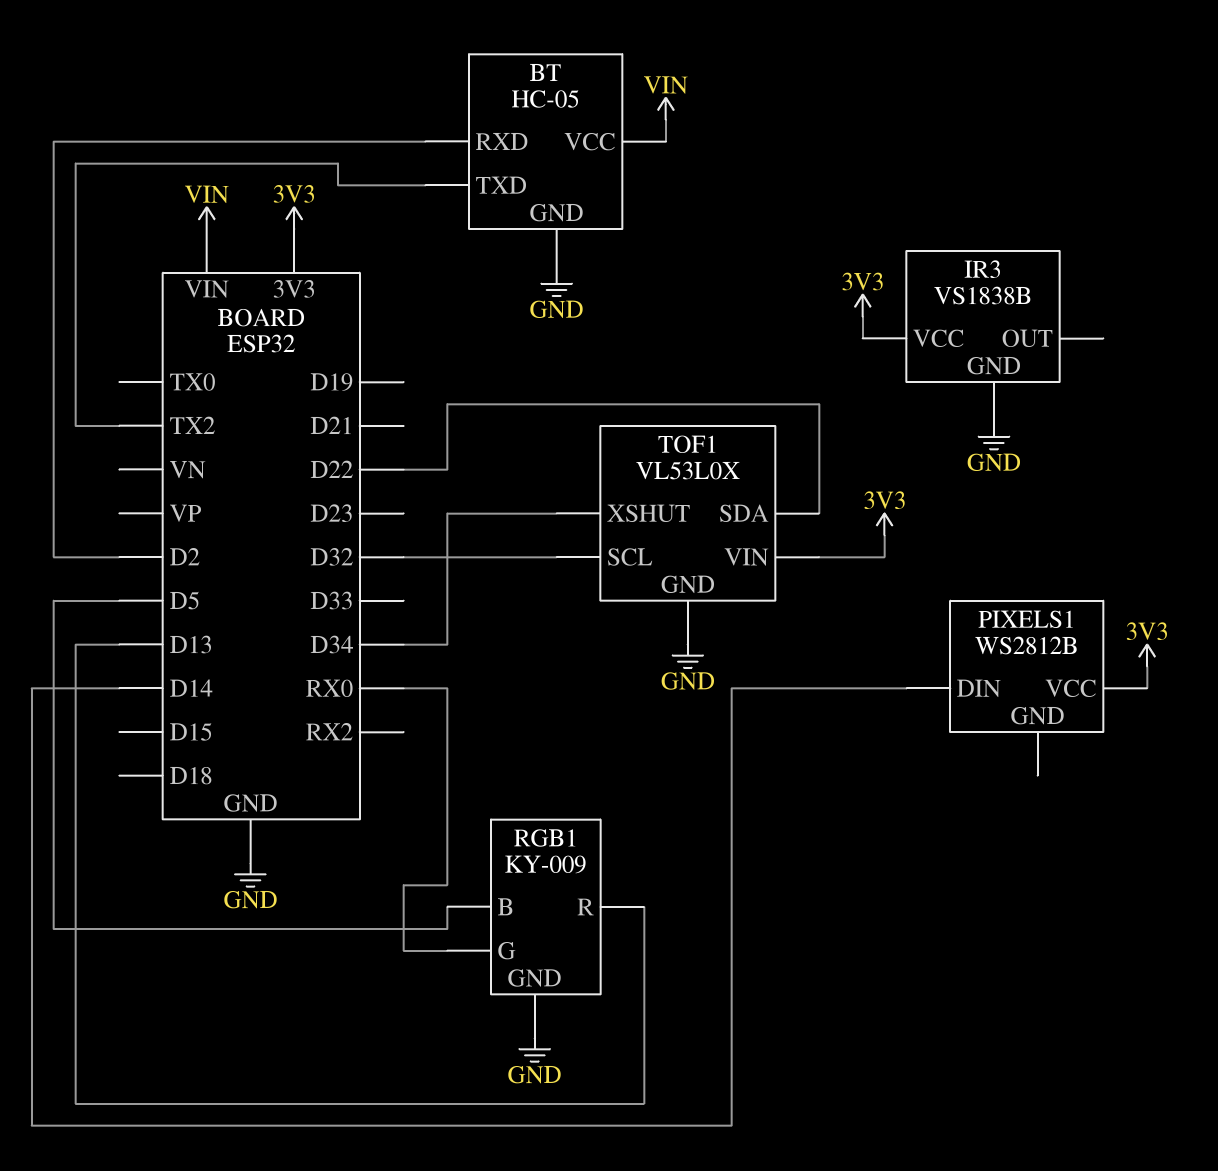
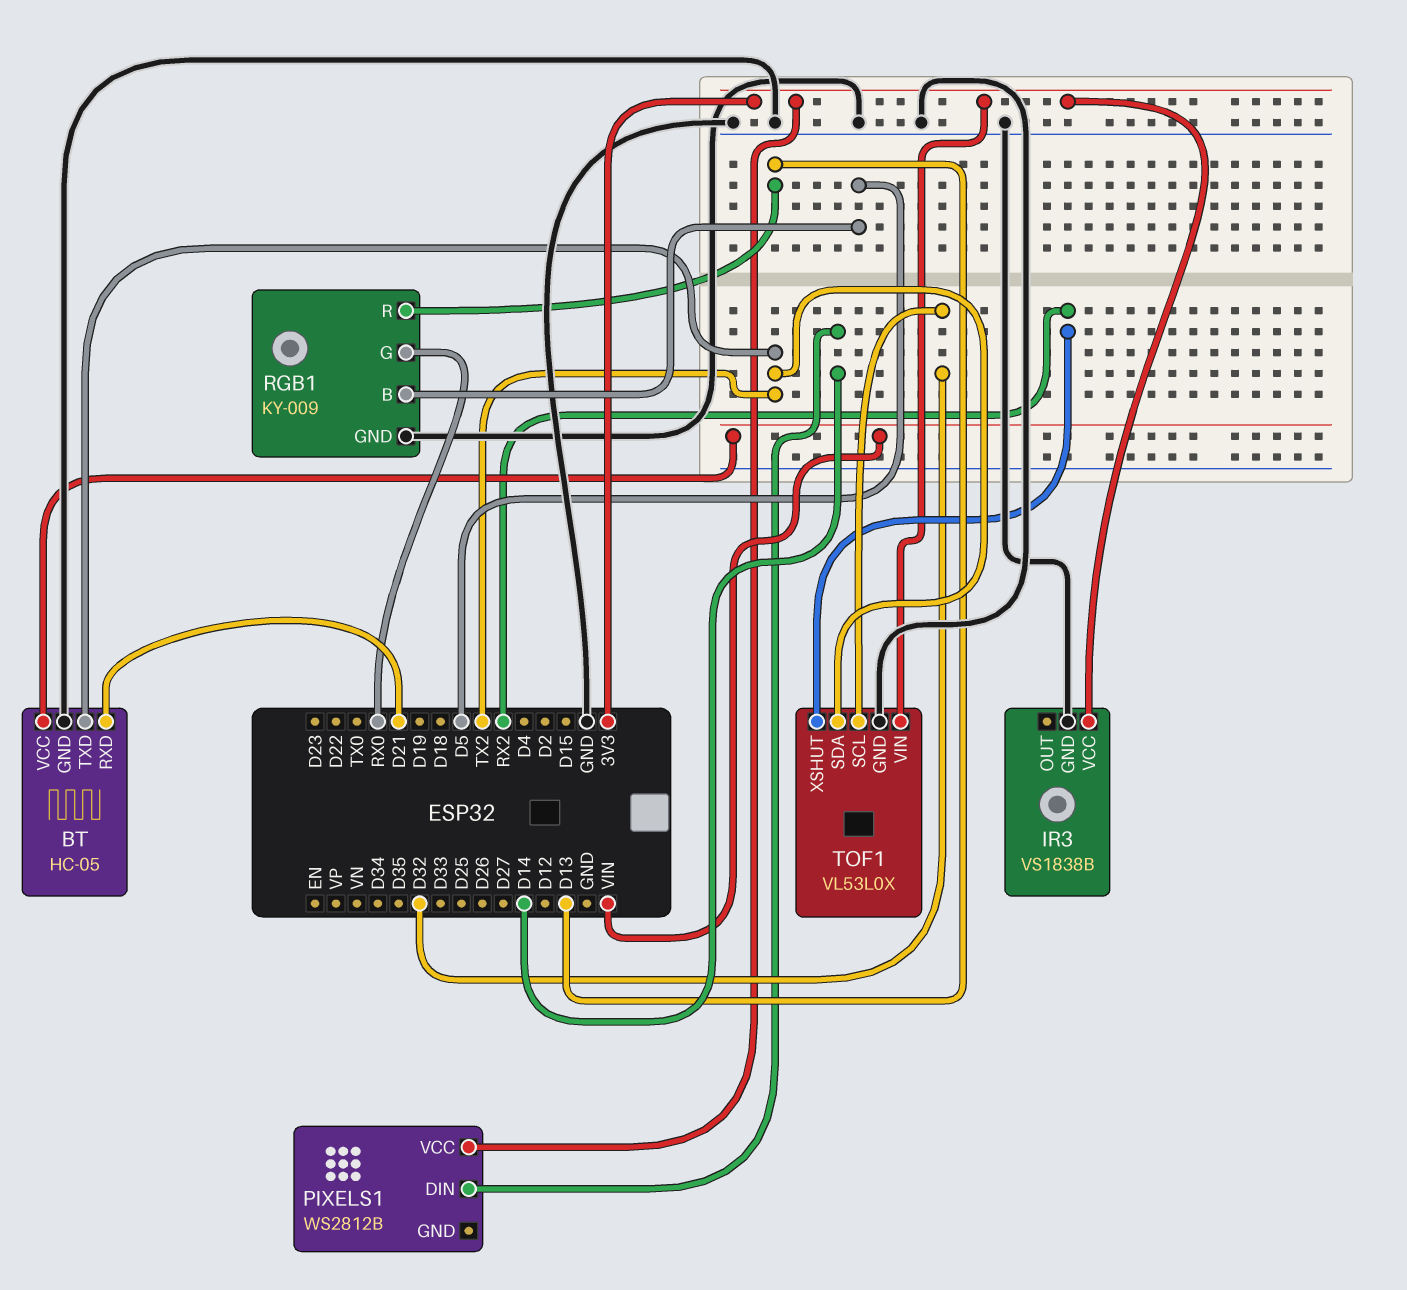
BT pin RXD: D2 -> D21
TOF1 pin SDA: D22 -> TX2
TOF1 pin XSHUT: D34 -> RX2

